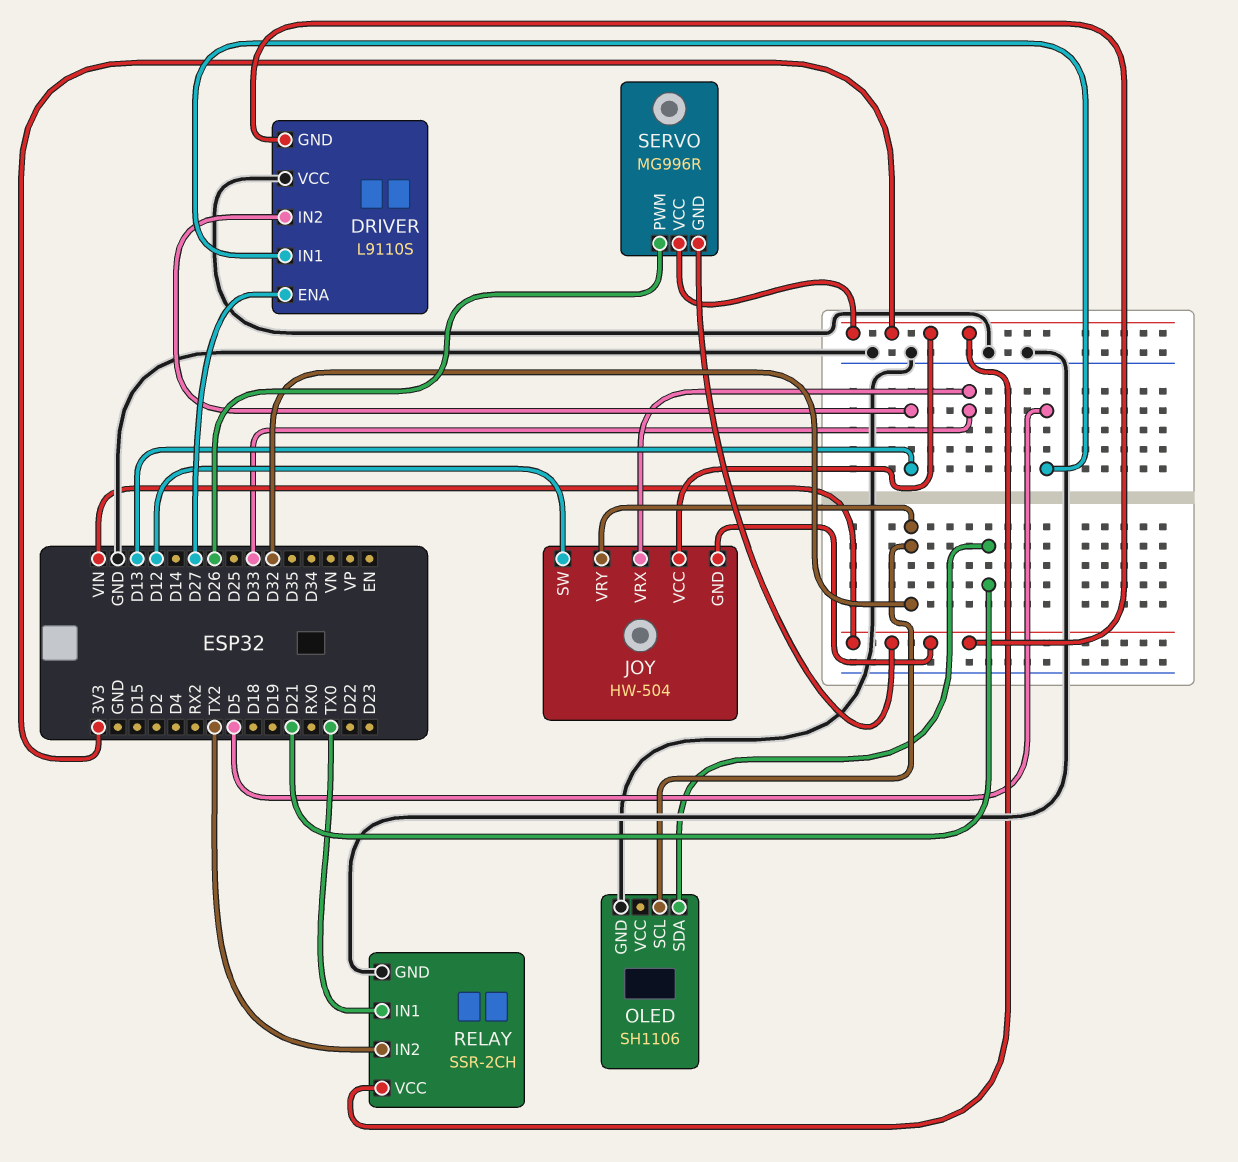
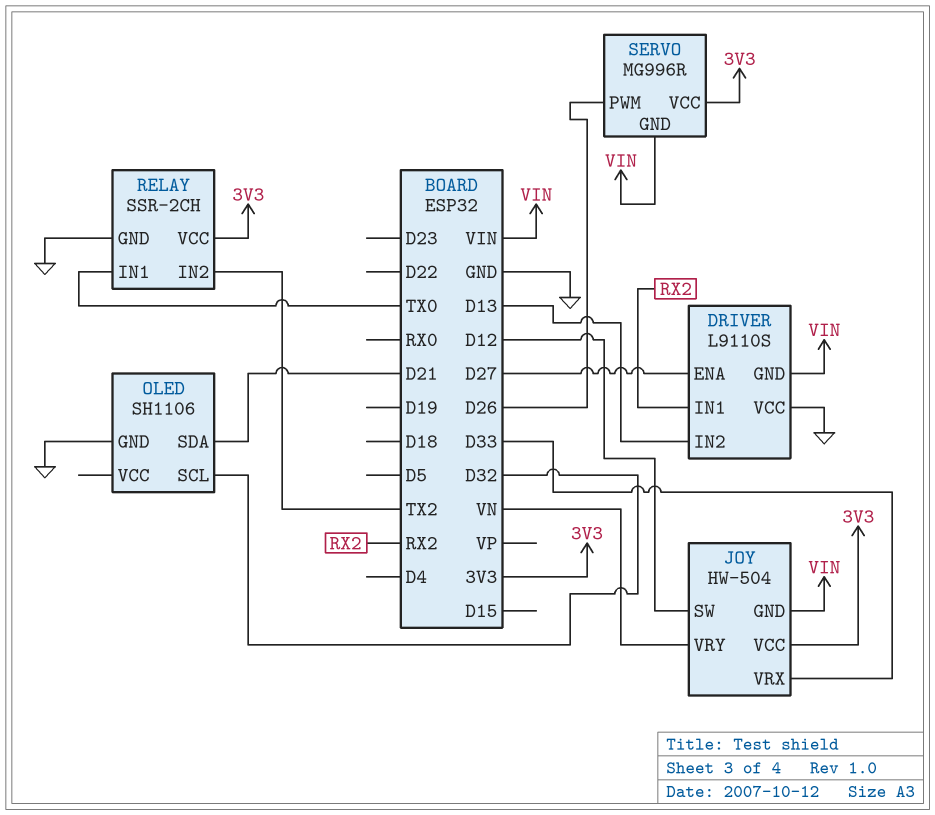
DRIVER pin IN1: D5 -> RX2
JOY pin VRY: D32 -> VN

